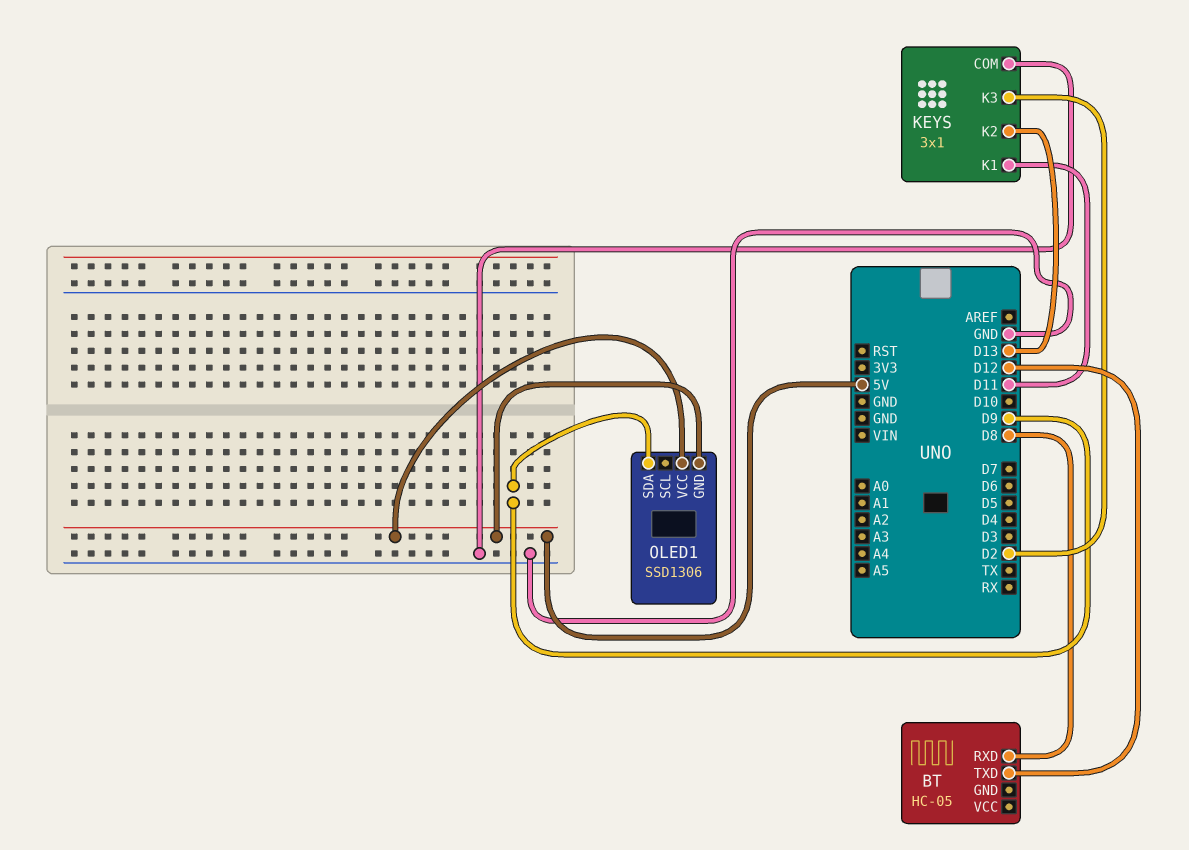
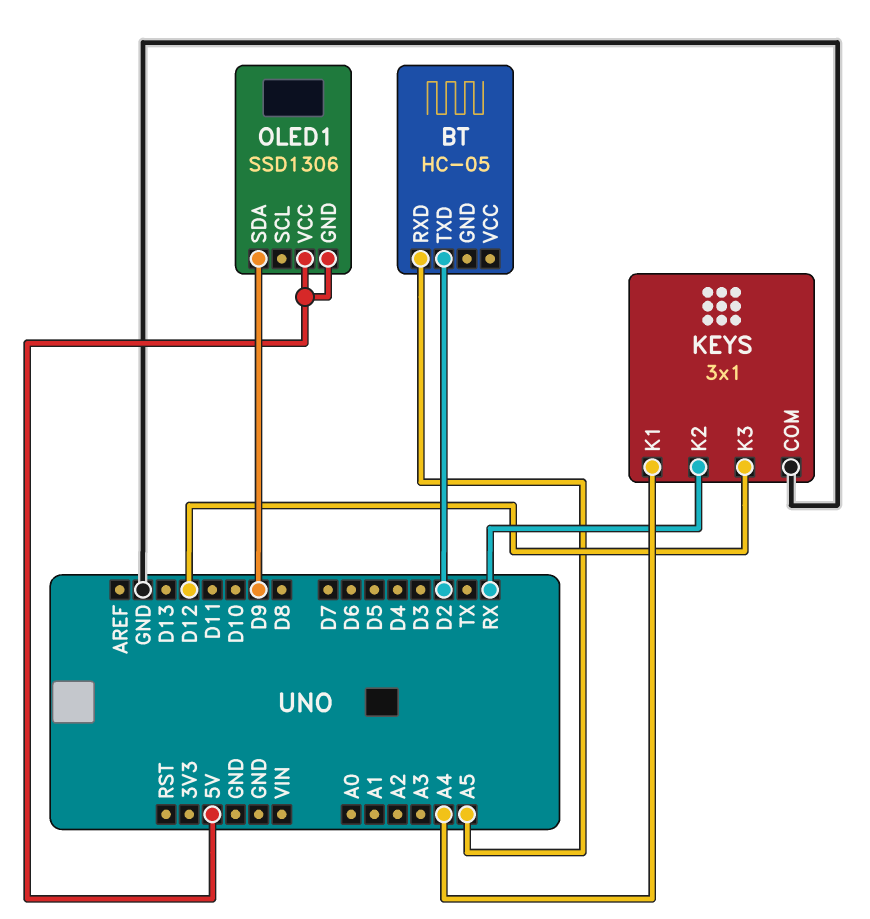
BT pin RXD: D8 -> A5
BT pin TXD: D12 -> D2
KEYS pin K1: D11 -> A4
KEYS pin K2: D13 -> RX
KEYS pin K3: D2 -> D12

